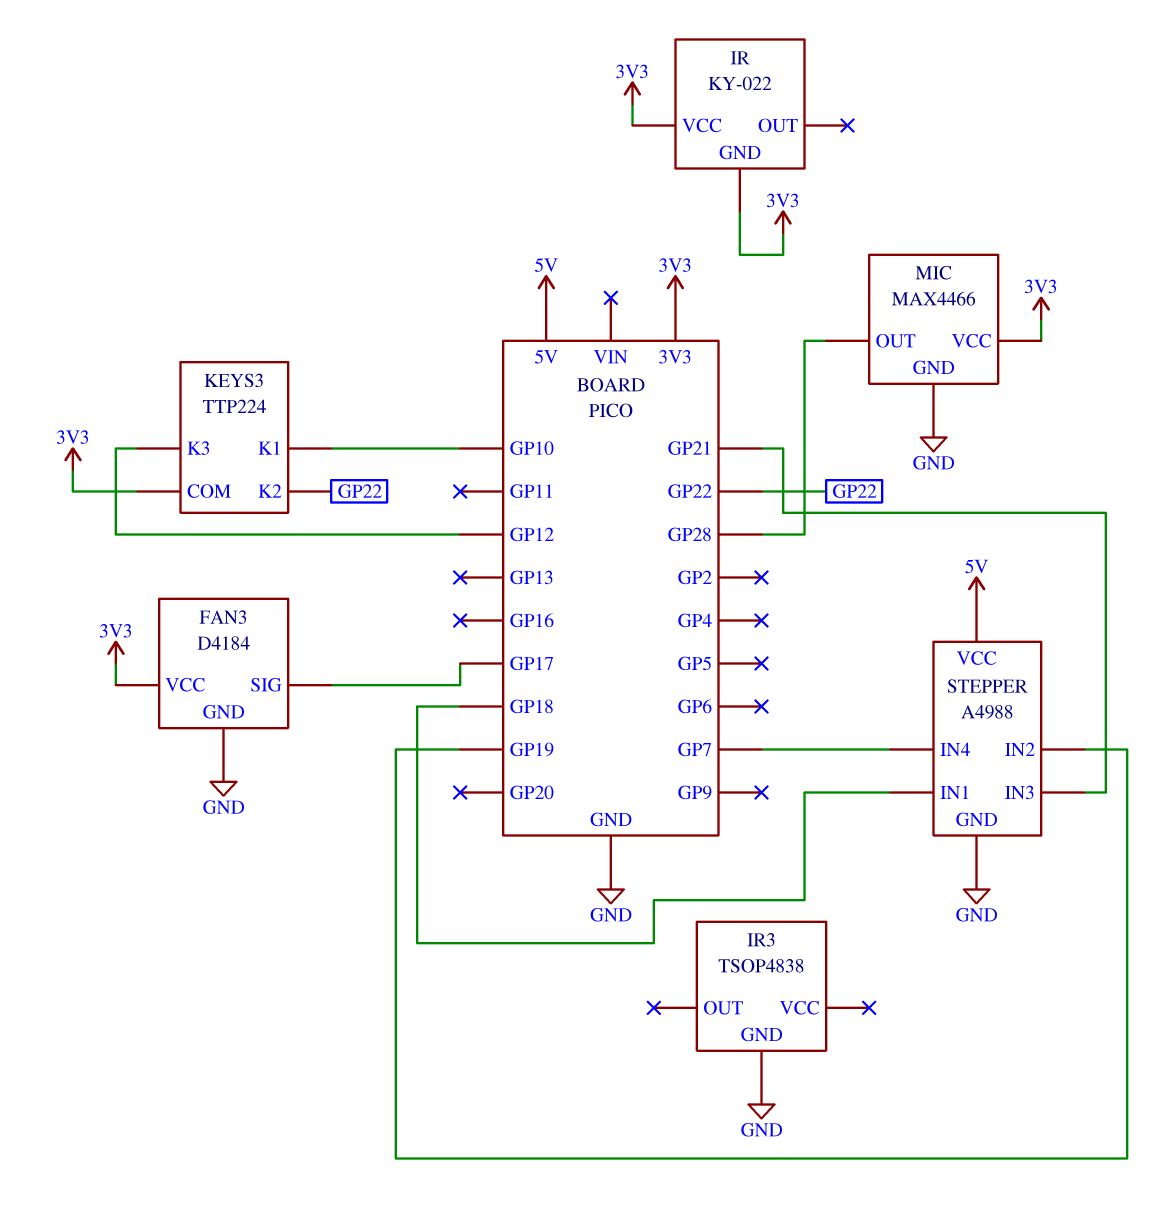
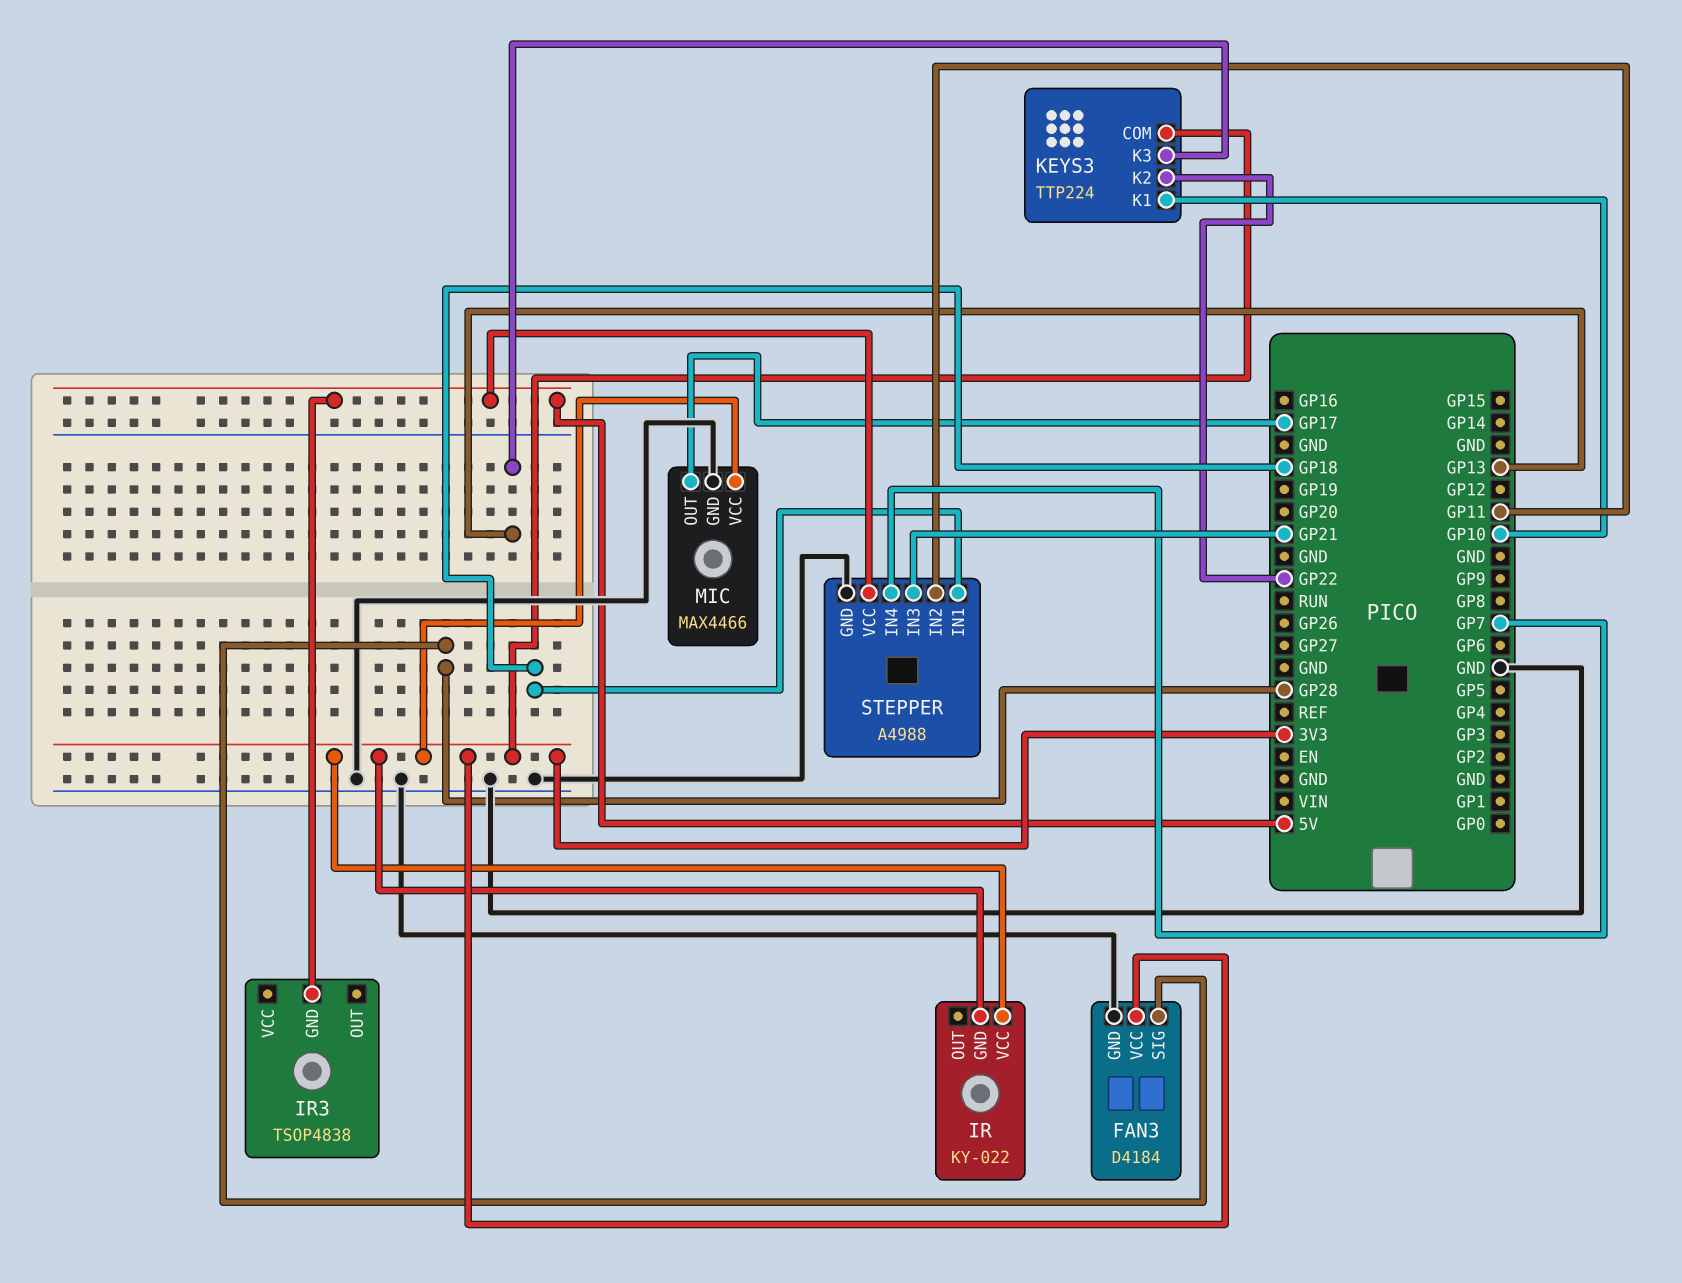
FAN3 pin SIG: GP17 -> GP28
IR3 pin GND: GND -> 5V
KEYS3 pin K3: GP12 -> GP13
MIC pin OUT: GP28 -> GP17
STEPPER pin IN2: GP19 -> GP11

